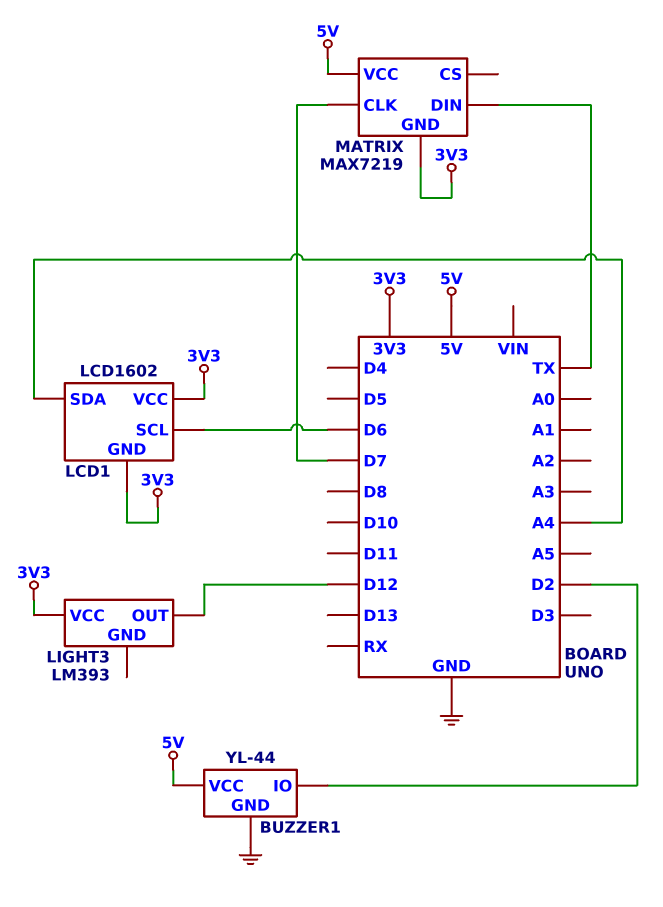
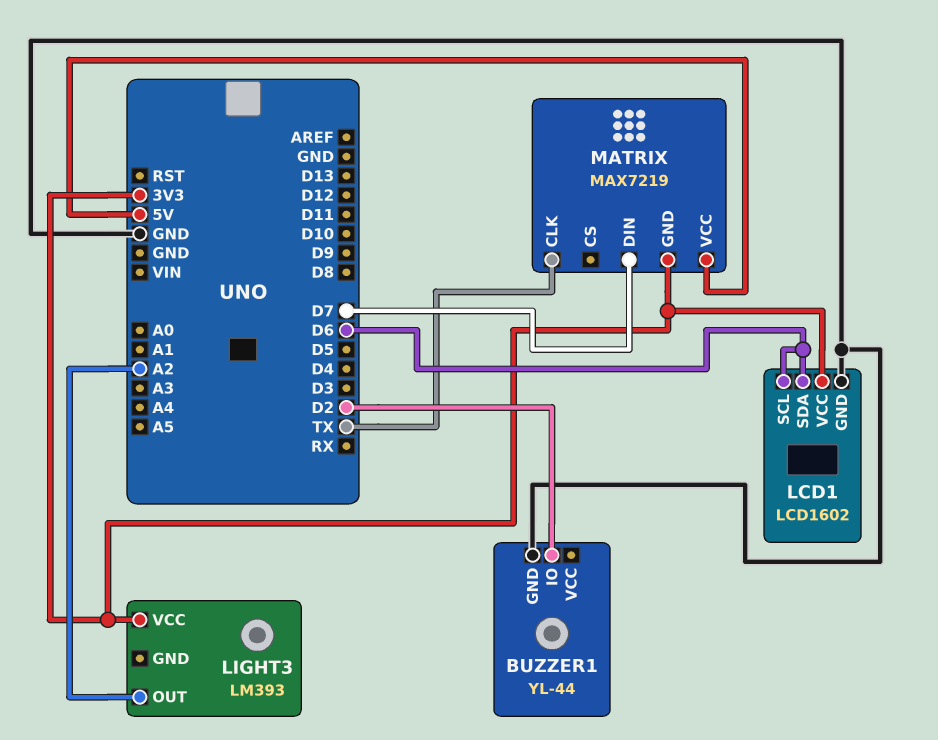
BUZZER1 pin VCC: 5V -> none
LCD1 pin GND: 3V3 -> GND
LCD1 pin SDA: A4 -> D6
LIGHT3 pin OUT: D12 -> A2
MATRIX pin CLK: D7 -> TX
MATRIX pin DIN: TX -> D7

